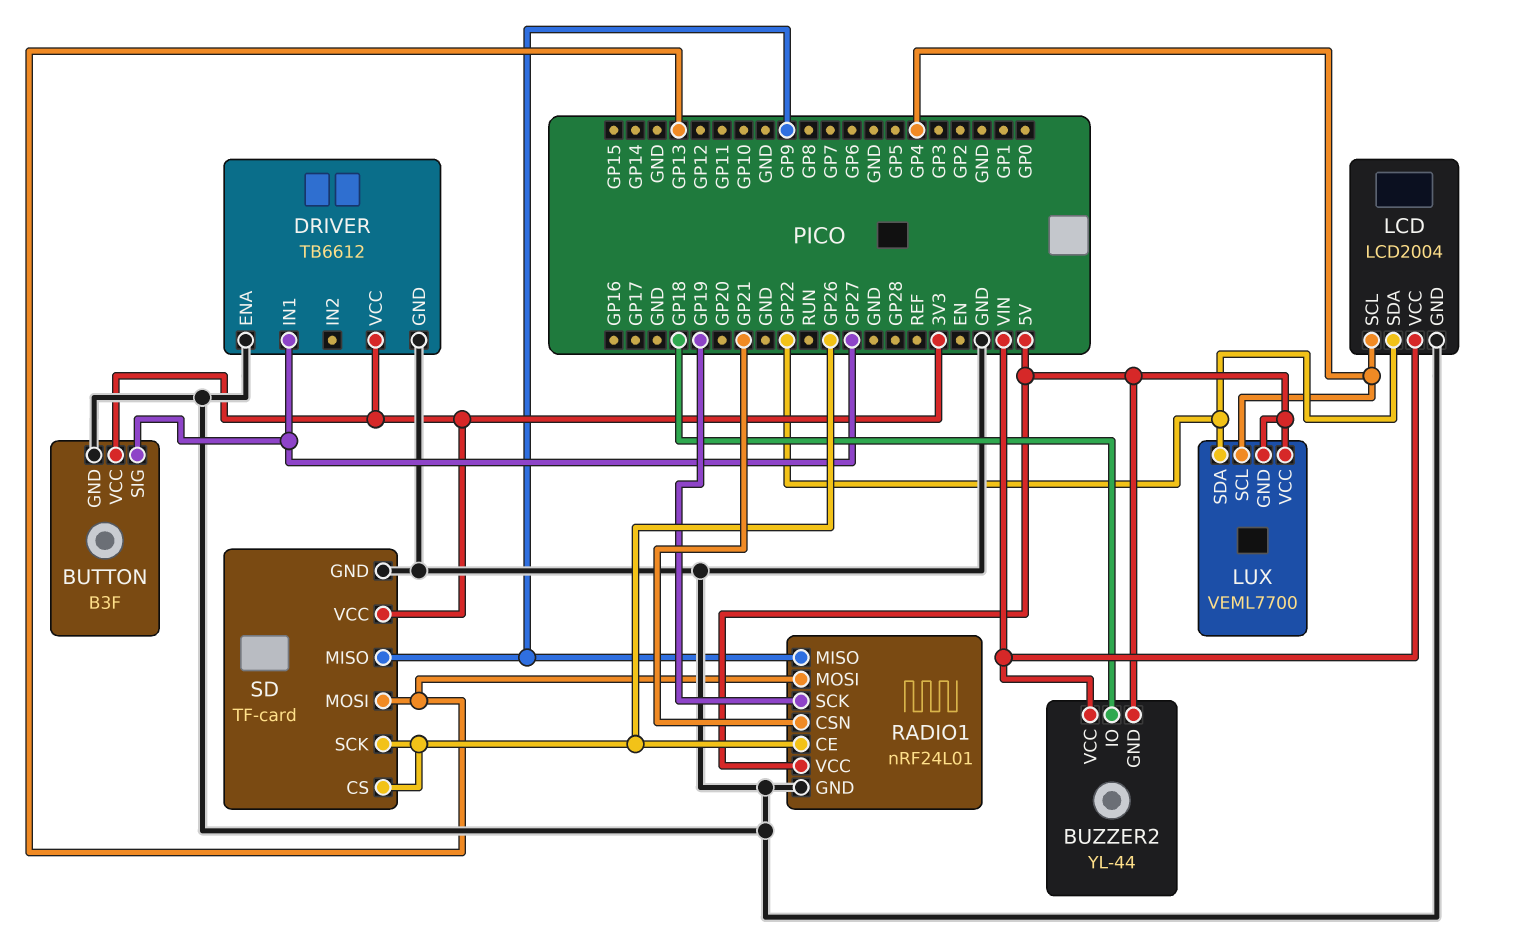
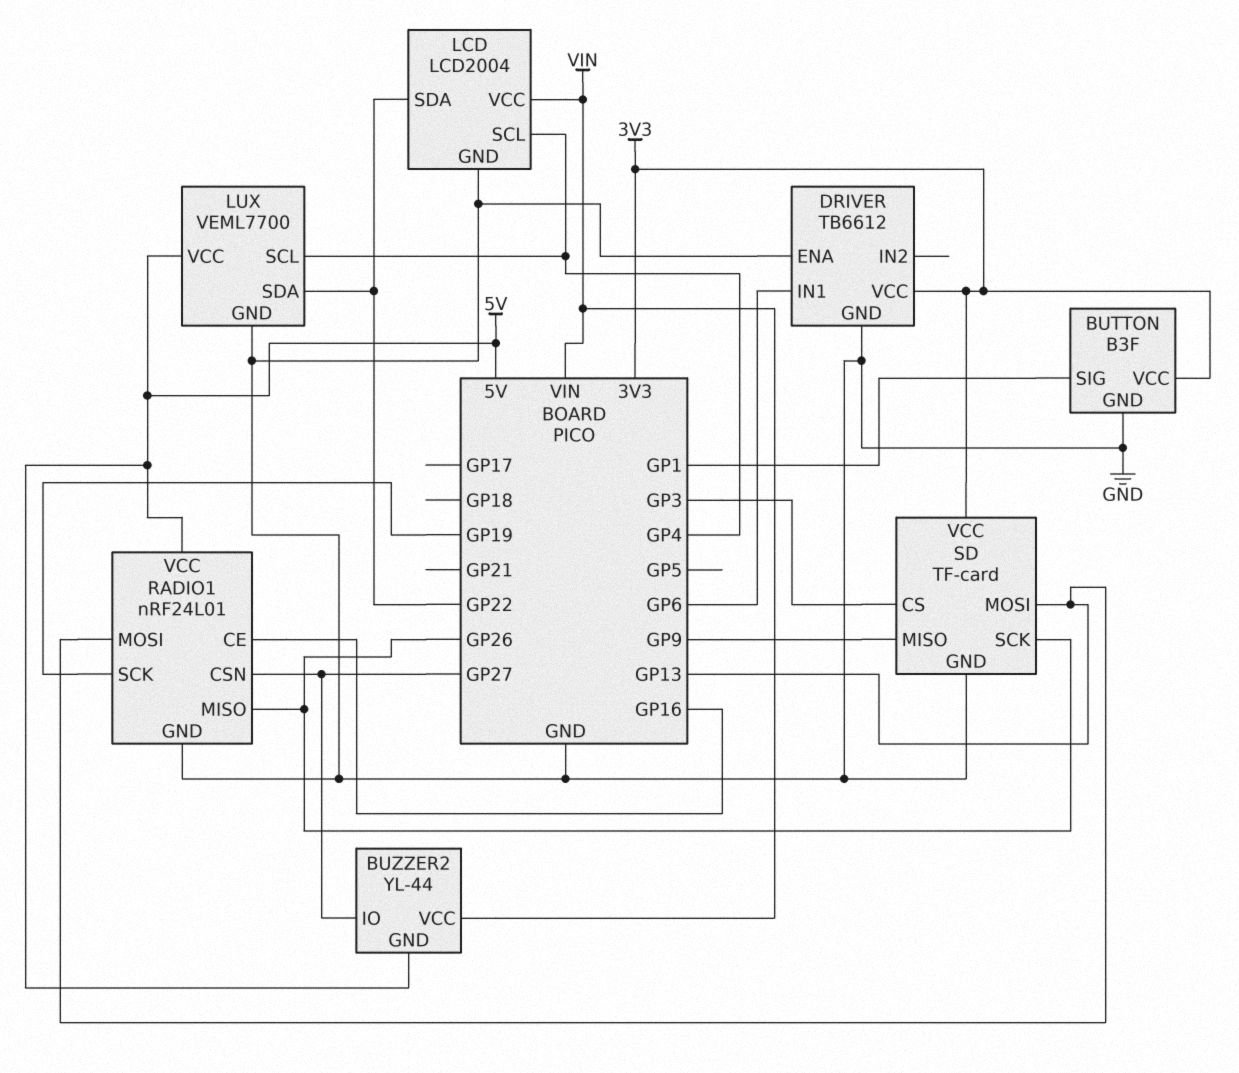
BUTTON pin SIG: GP27 -> GP1
BUZZER2 pin IO: GP18 -> GP27
DRIVER pin IN1: GP27 -> GP6
LUX pin GND: 5V -> GND
RADIO1 pin CE: GP26 -> GP16
RADIO1 pin CSN: GP21 -> GP27
RADIO1 pin MISO: GP9 -> GP26
SD pin CS: GP26 -> GP3

